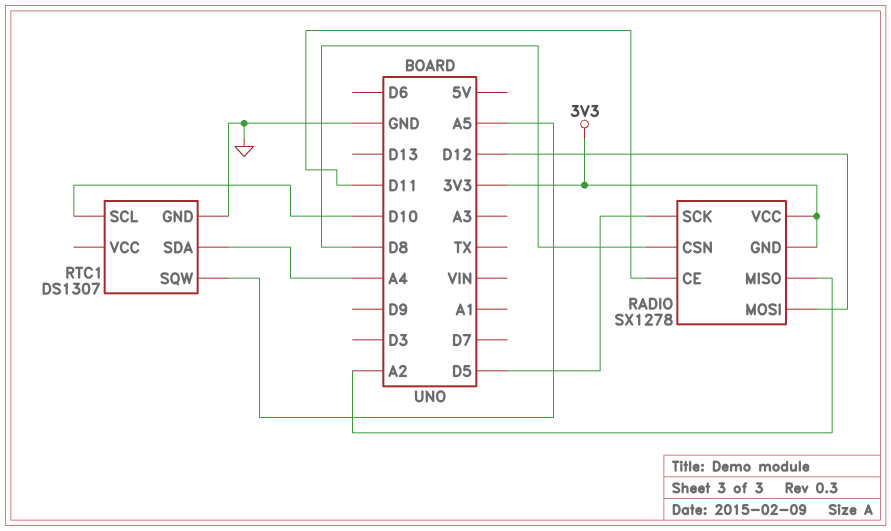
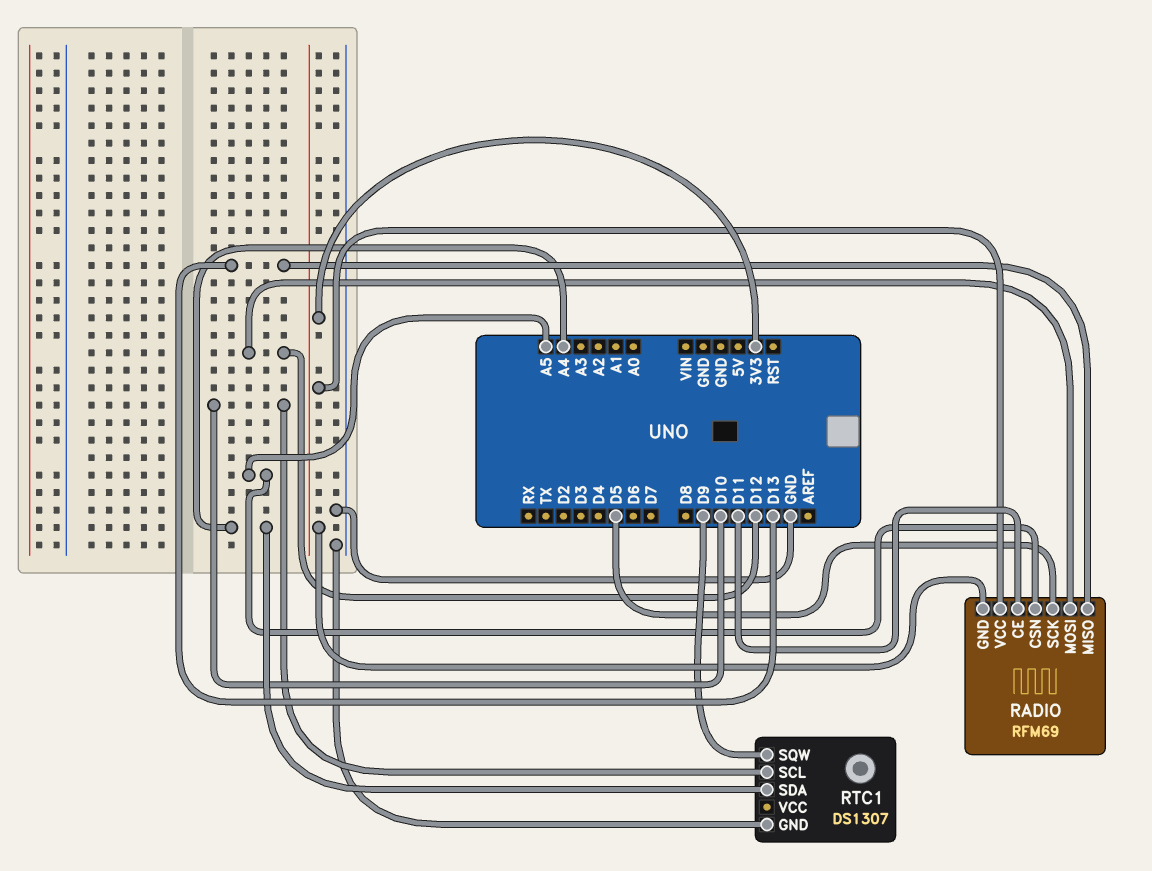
RADIO: SX1278 -> RFM69
RADIO pin CSN: D8 -> A5
RADIO pin MISO: A2 -> D13
RTC1 pin SQW: A5 -> D9

